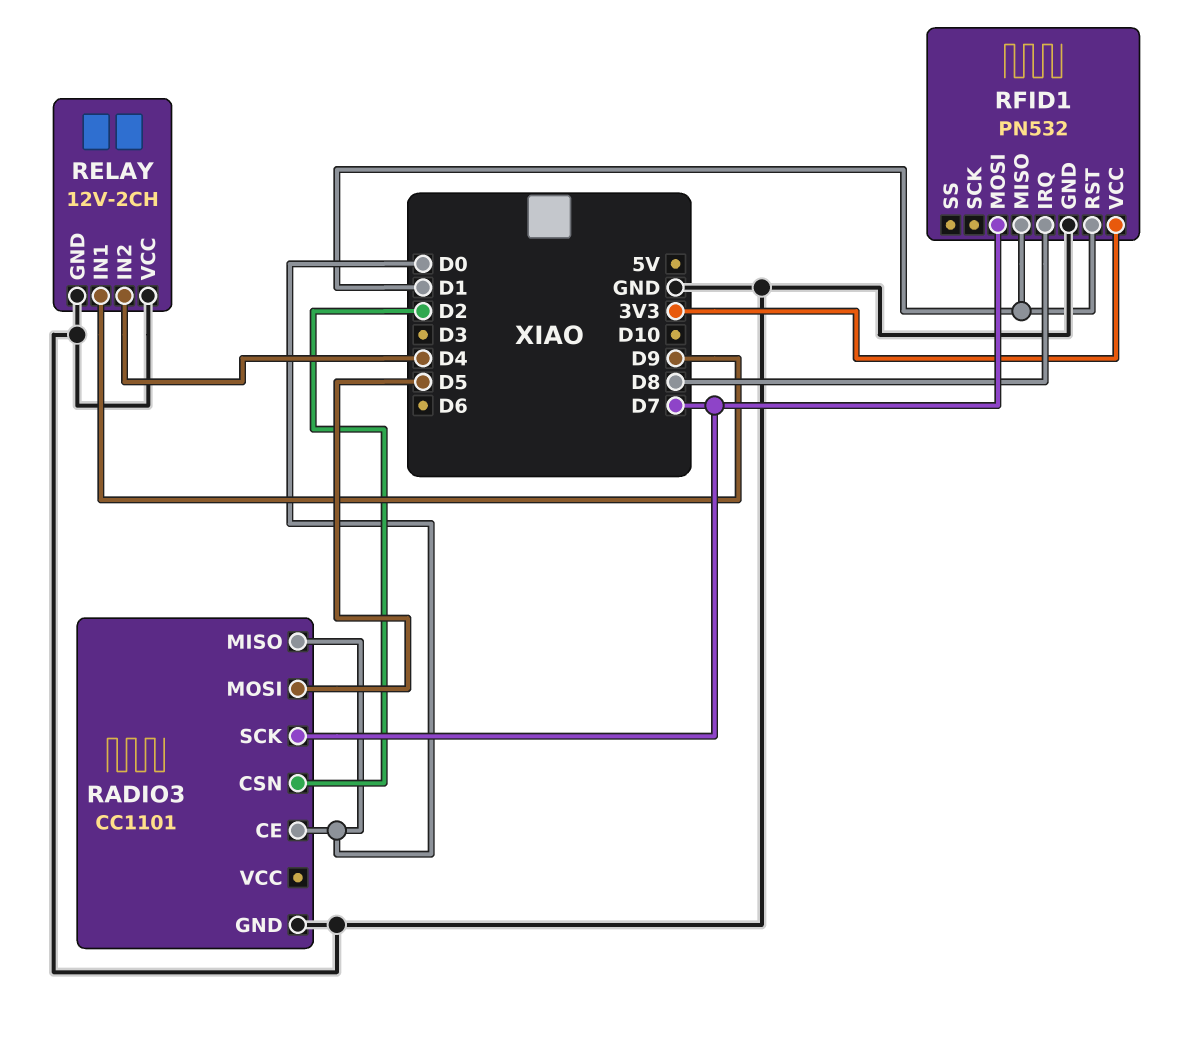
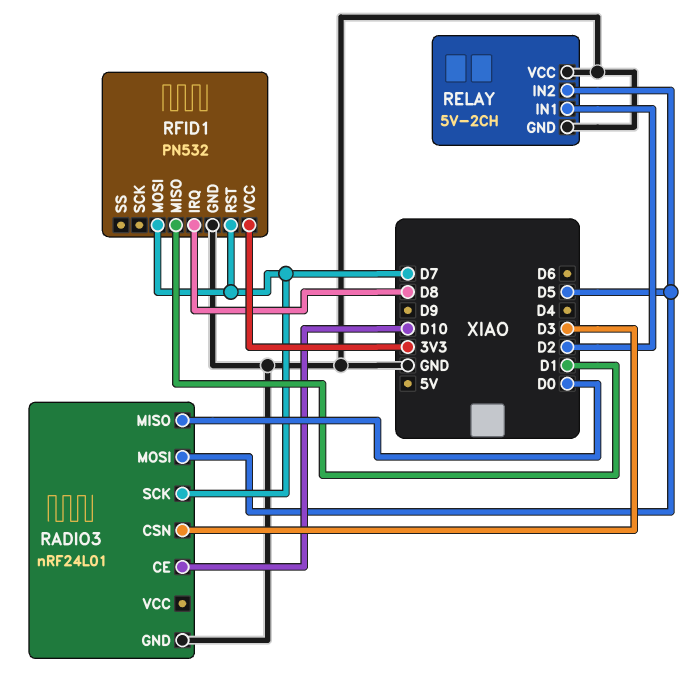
RADIO3: CC1101 -> nRF24L01
RADIO3 pin CE: D0 -> D10
RADIO3 pin CSN: D2 -> D3
RELAY: 12V-2CH -> 5V-2CH
RELAY pin IN1: D9 -> D2
RELAY pin IN2: D4 -> D5
RFID1 pin RST: D1 -> D7

